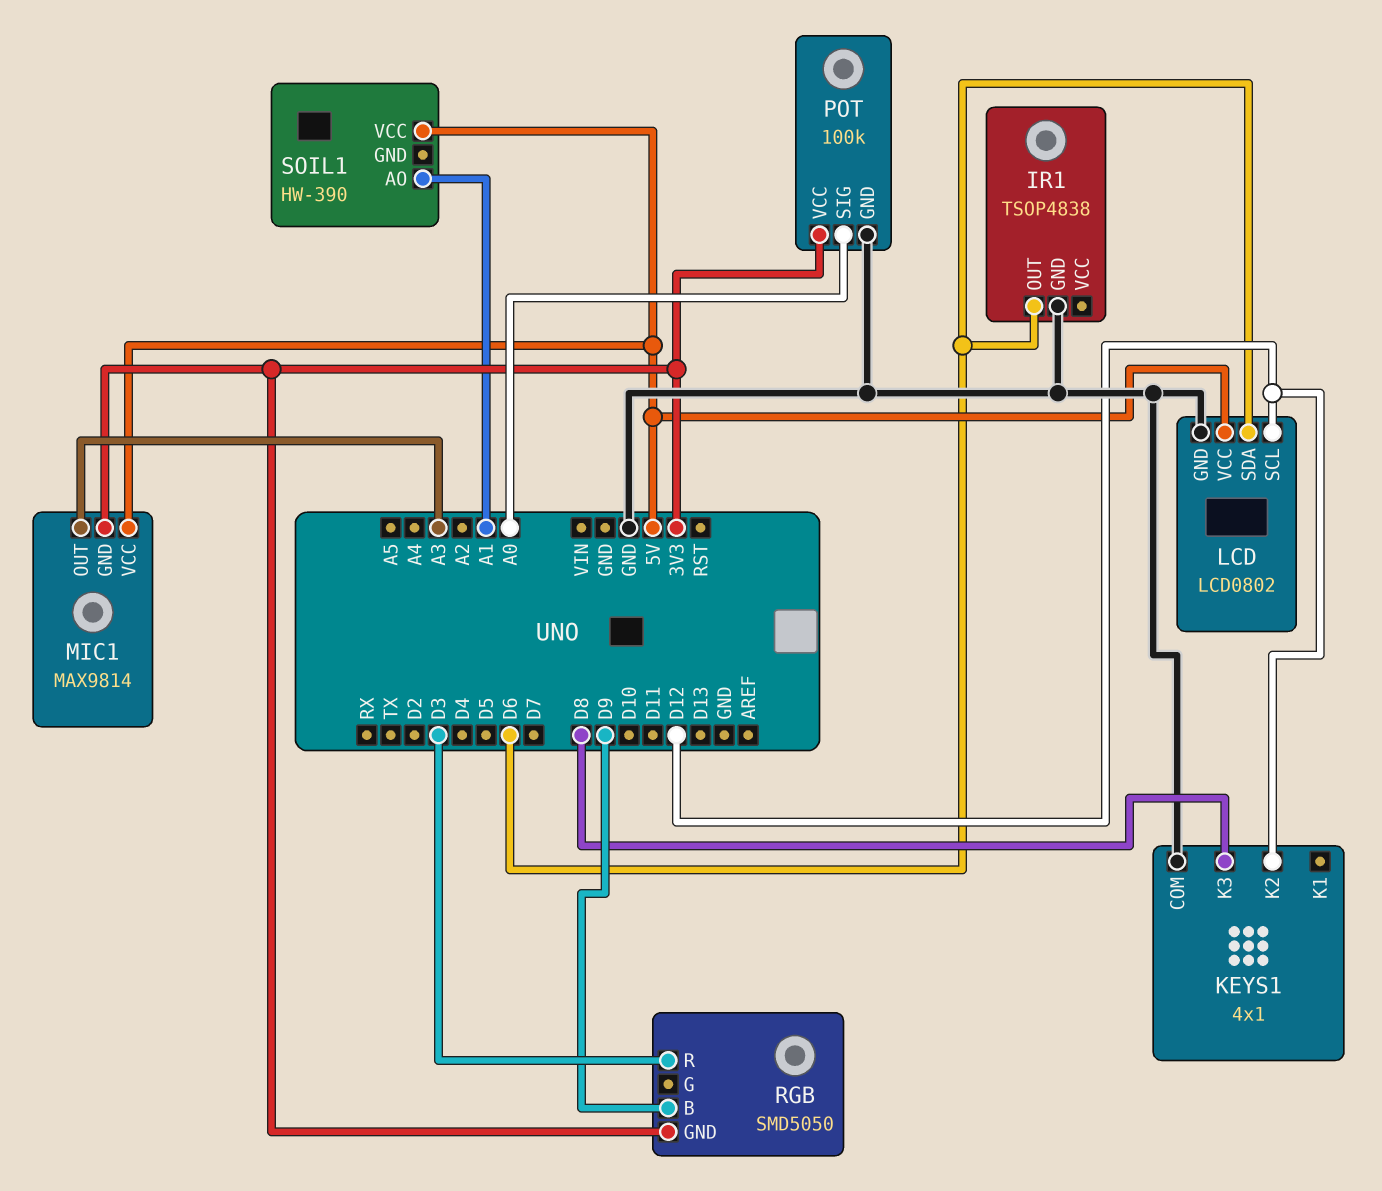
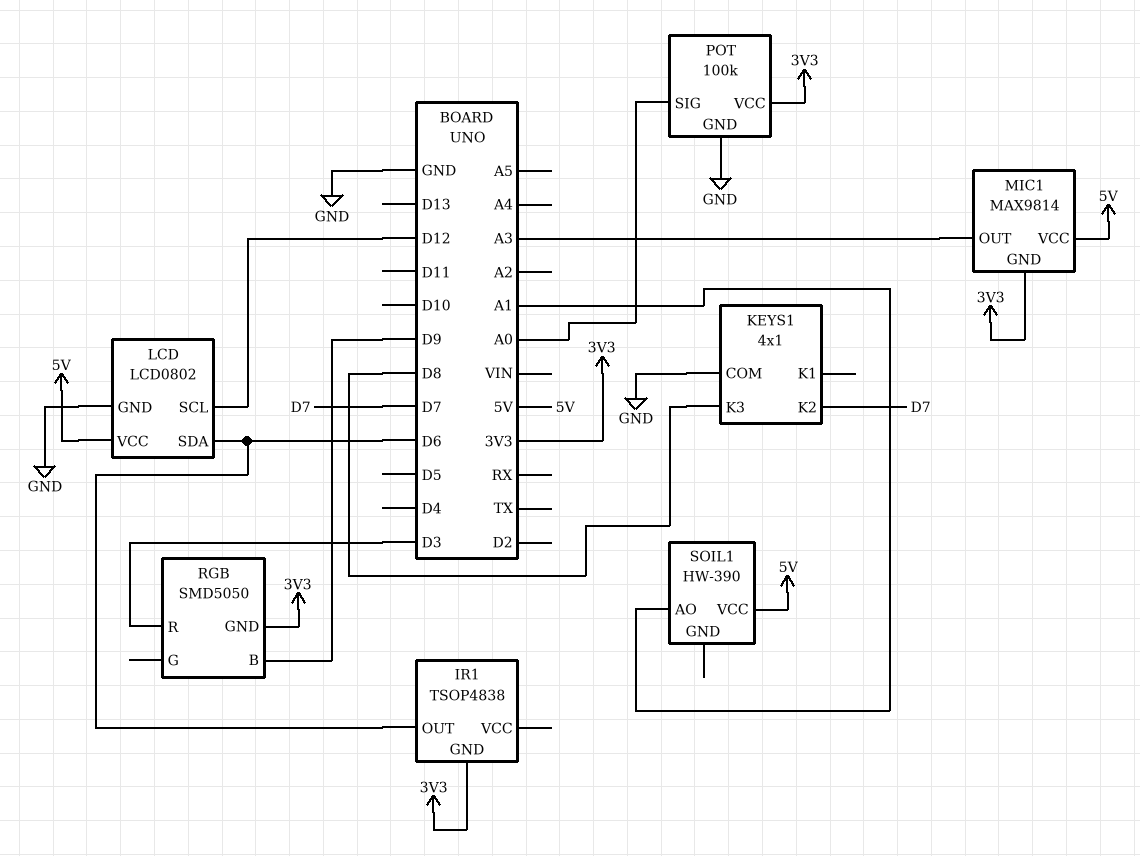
IR1 pin GND: GND -> 3V3
KEYS1 pin K2: D12 -> D7

